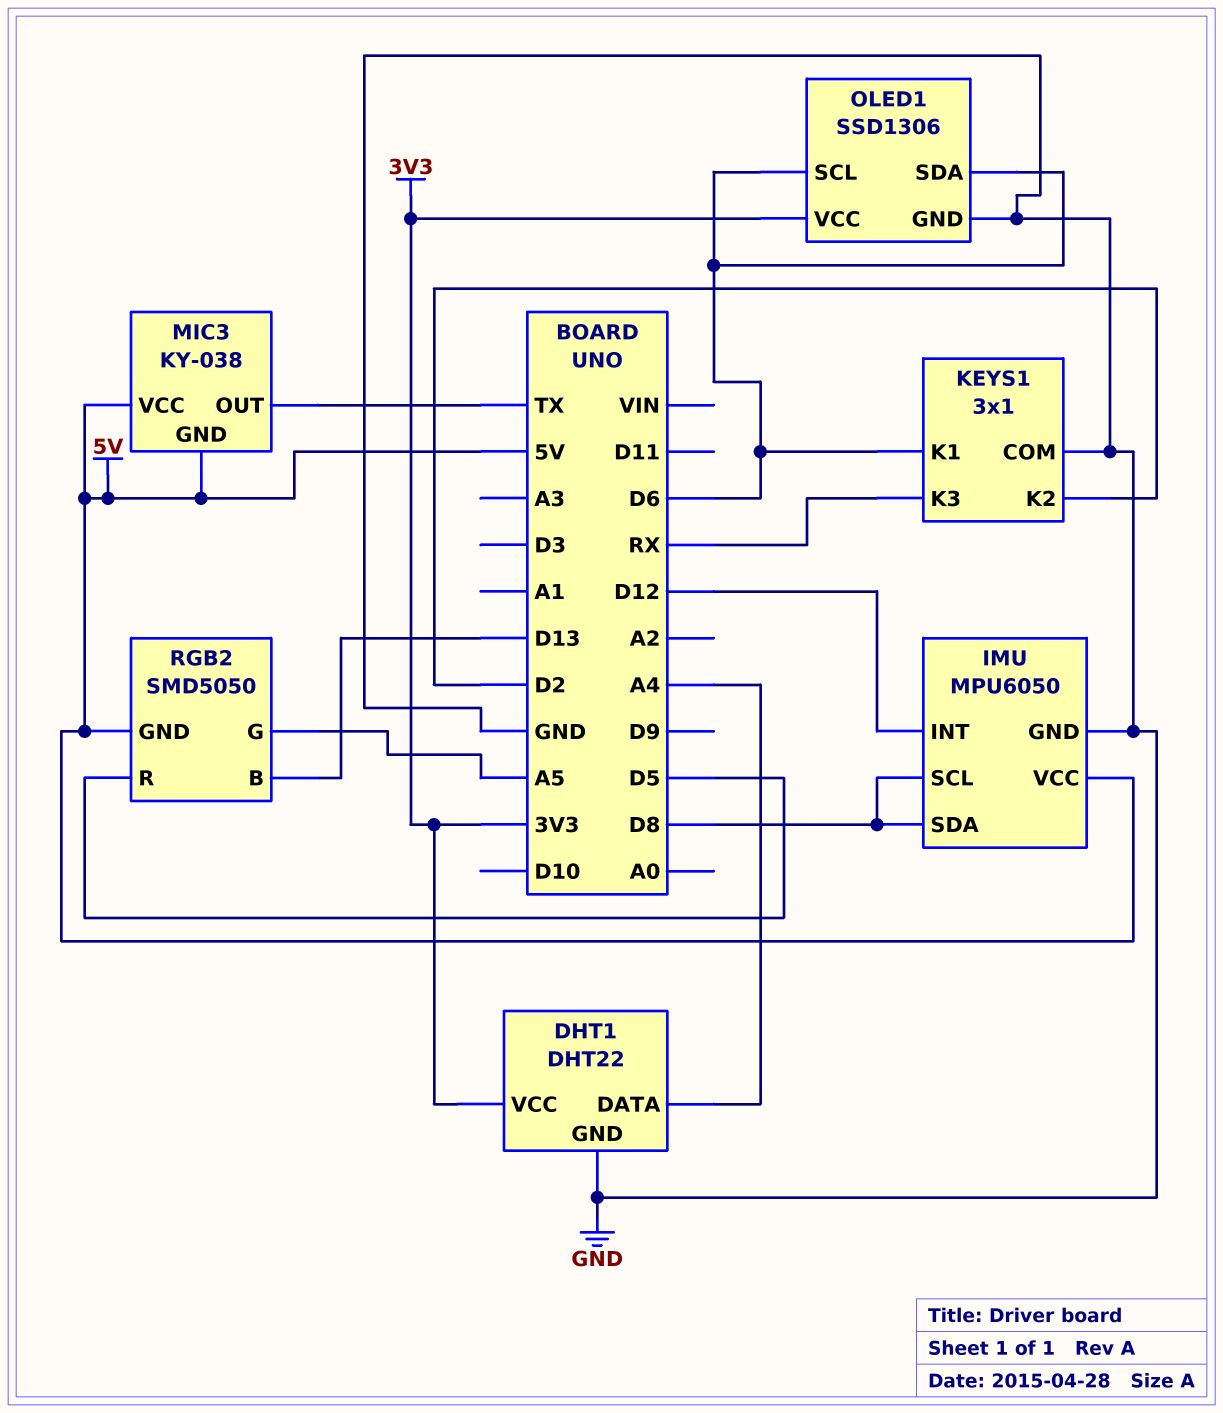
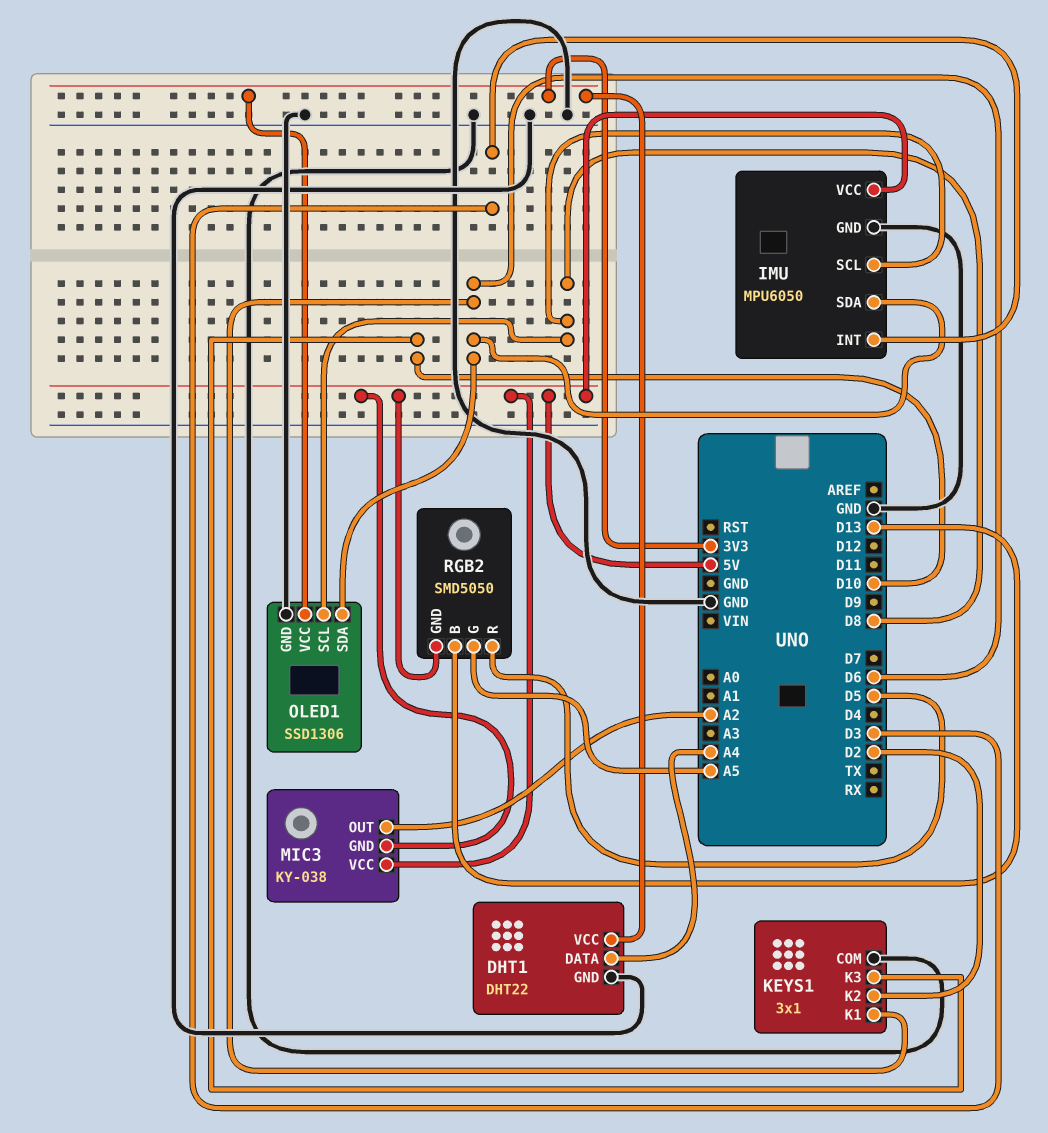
IMU pin INT: D12 -> D3
IMU pin SDA: D8 -> D6
KEYS1 pin K3: RX -> D10
MIC3 pin OUT: TX -> A2
OLED1 pin SCL: D6 -> D8

